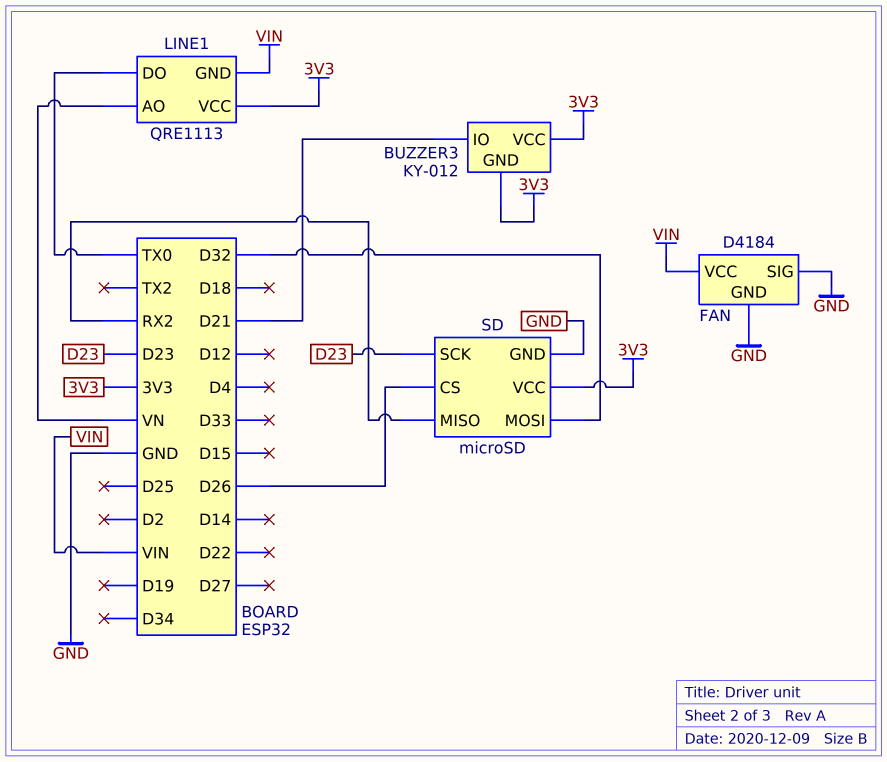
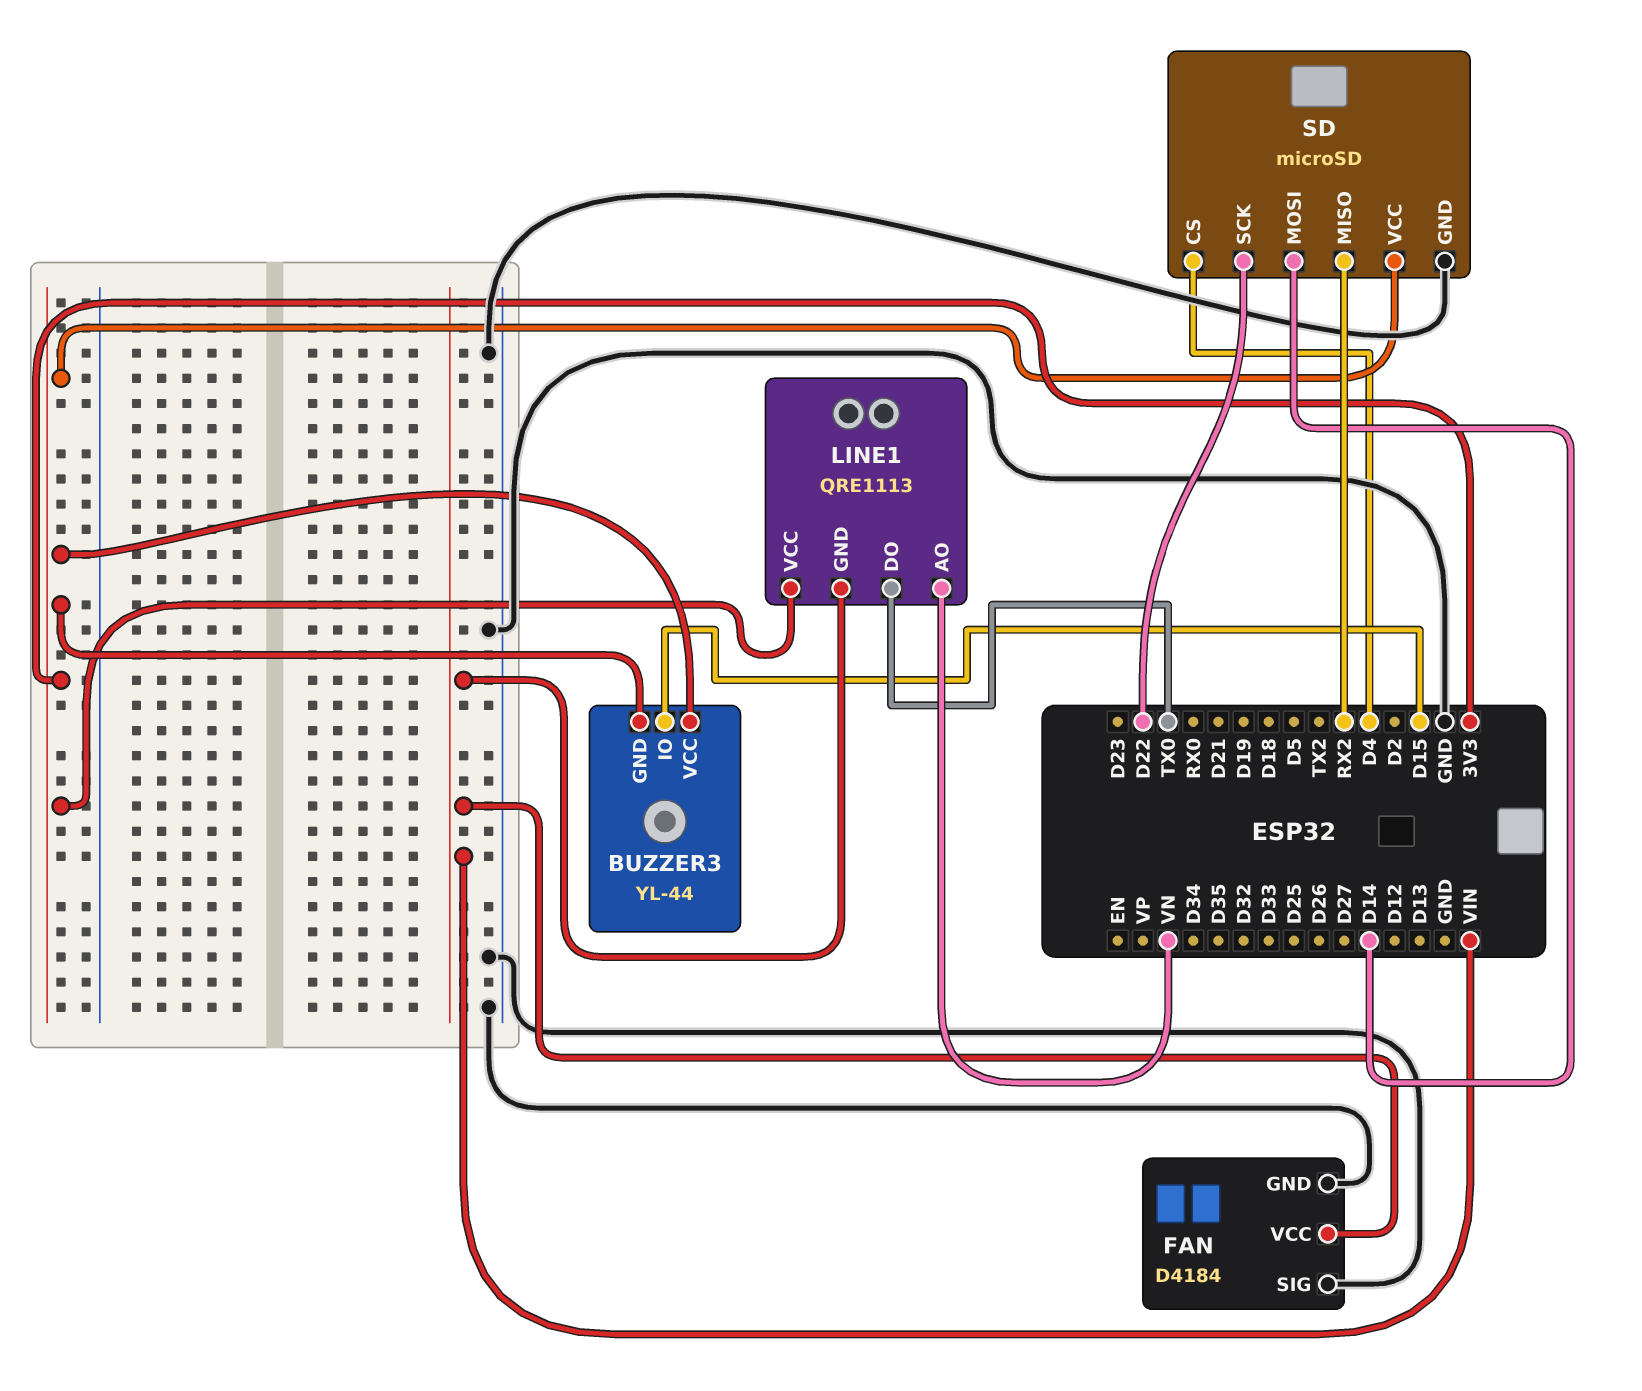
BUZZER3: KY-012 -> YL-44
BUZZER3 pin IO: D21 -> D15
SD pin CS: D26 -> D4
SD pin MOSI: D32 -> D14
SD pin SCK: D23 -> D22

